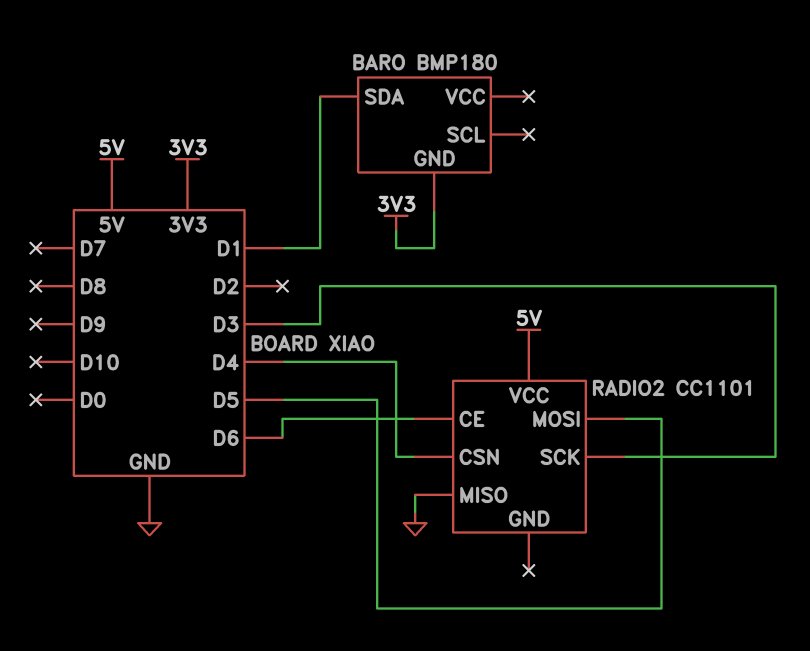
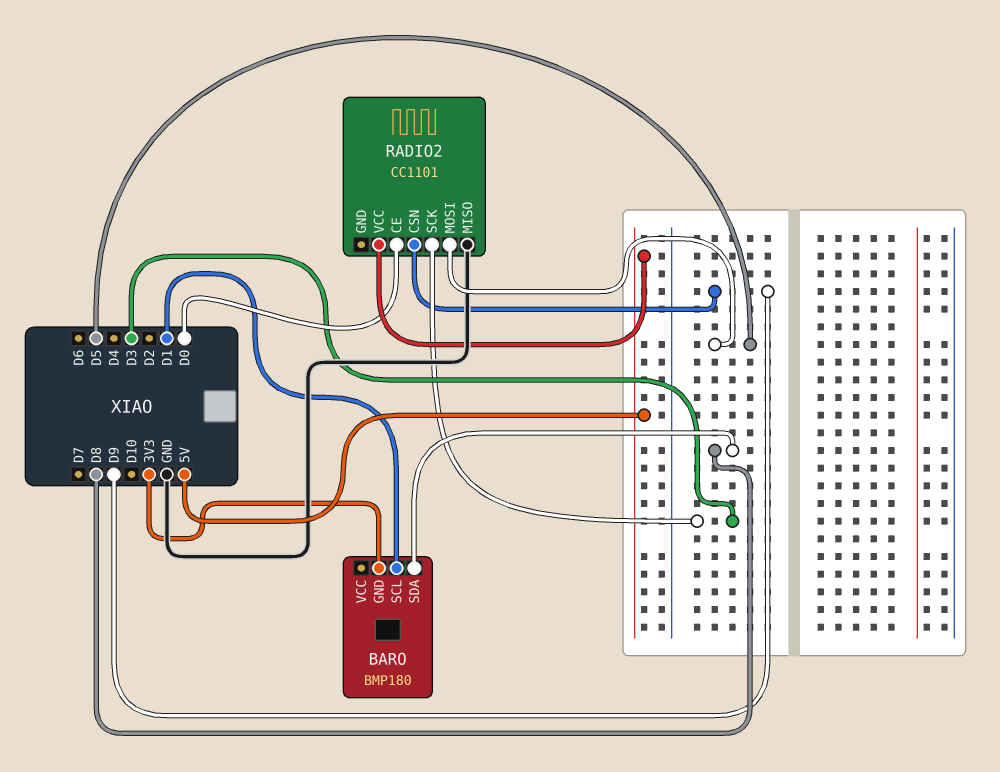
BARO pin SCL: none -> D1
BARO pin SDA: D1 -> D8
RADIO2 pin CE: D6 -> D0
RADIO2 pin CSN: D4 -> D9

